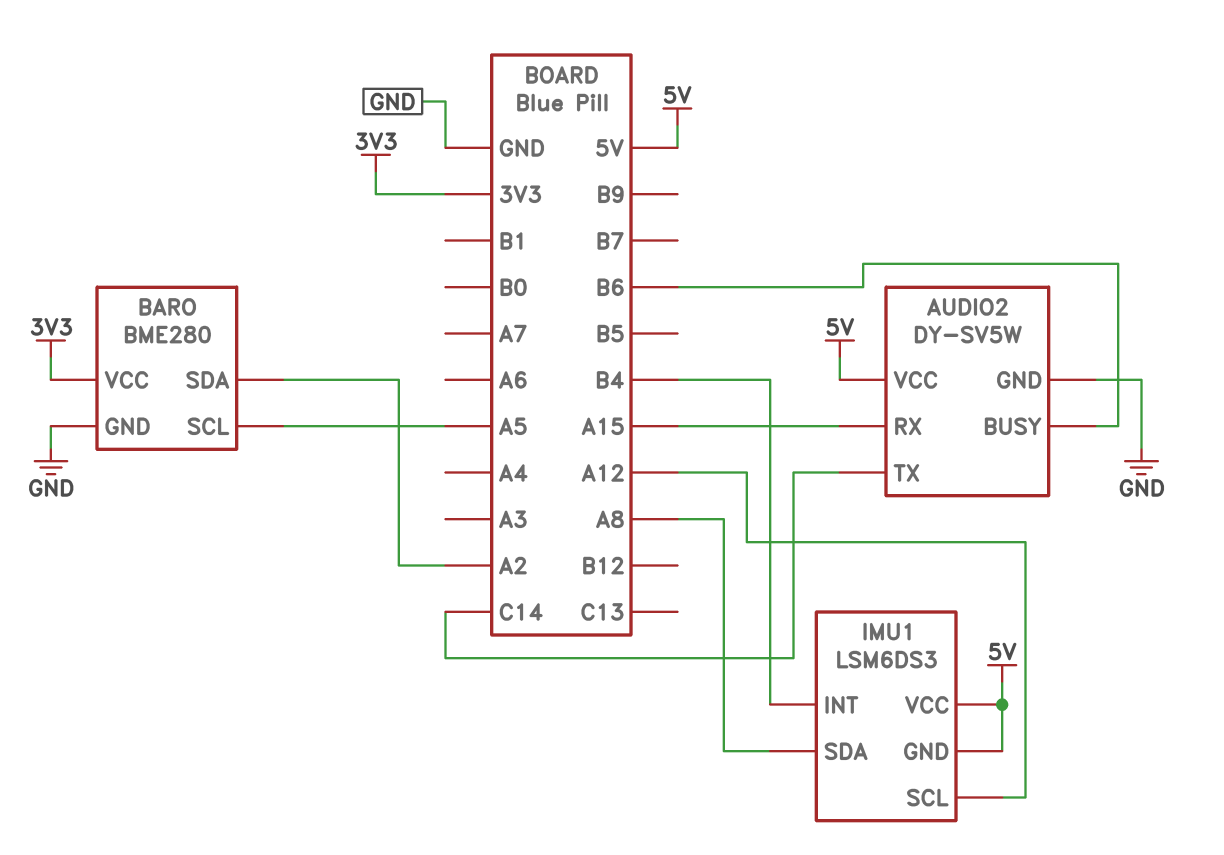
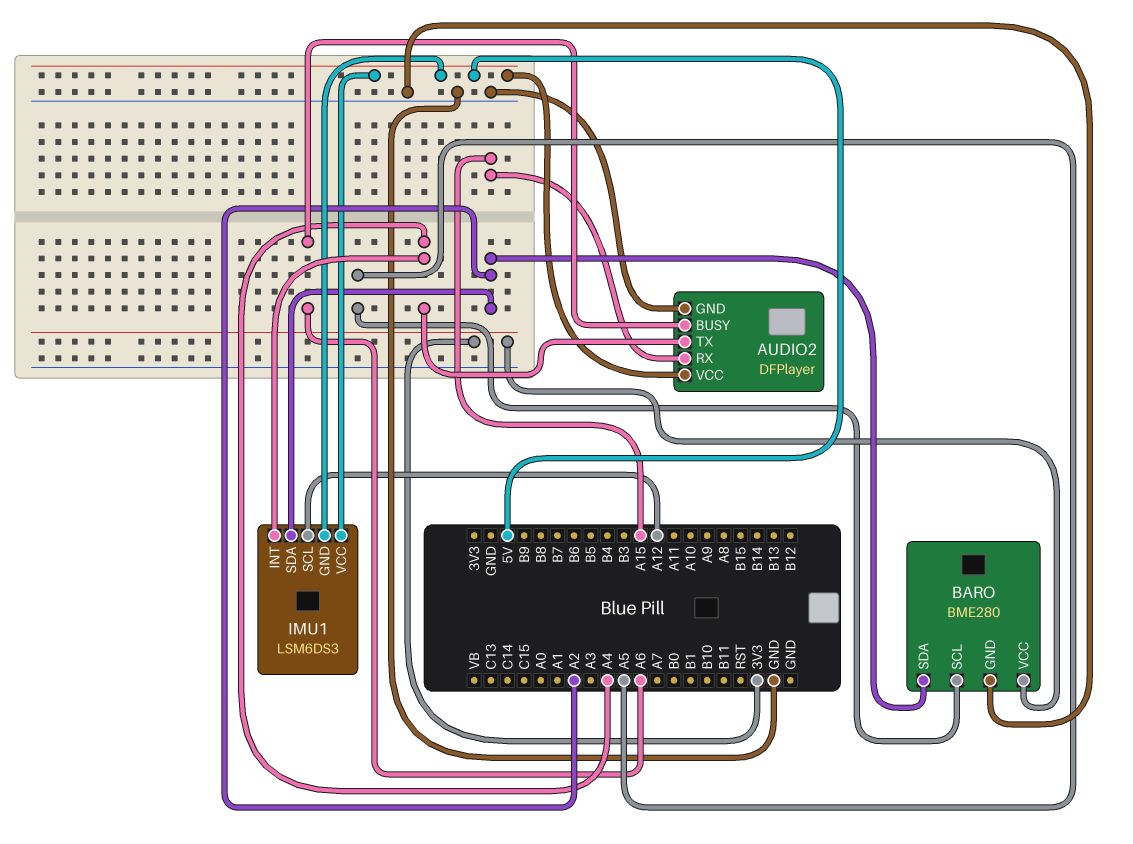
AUDIO2: DY-SV5W -> DFPlayer
AUDIO2 pin BUSY: B6 -> A6
AUDIO2 pin TX: C14 -> A4
IMU1 pin INT: B4 -> A4
IMU1 pin SDA: A8 -> A2

